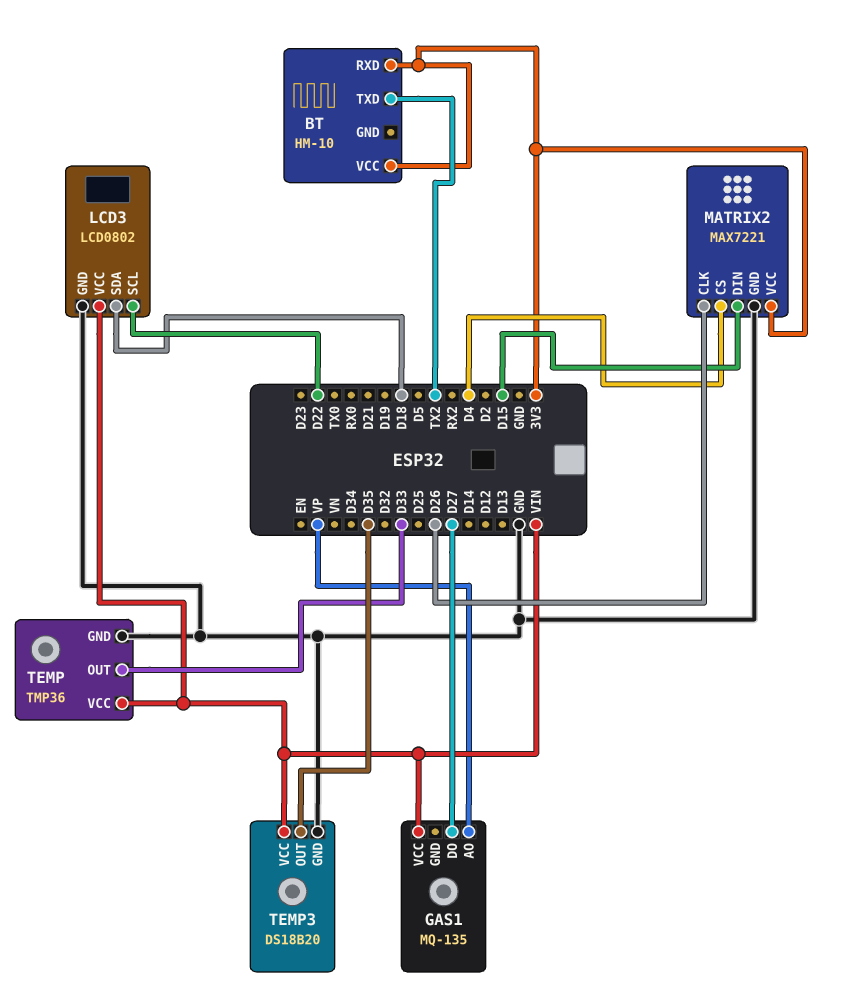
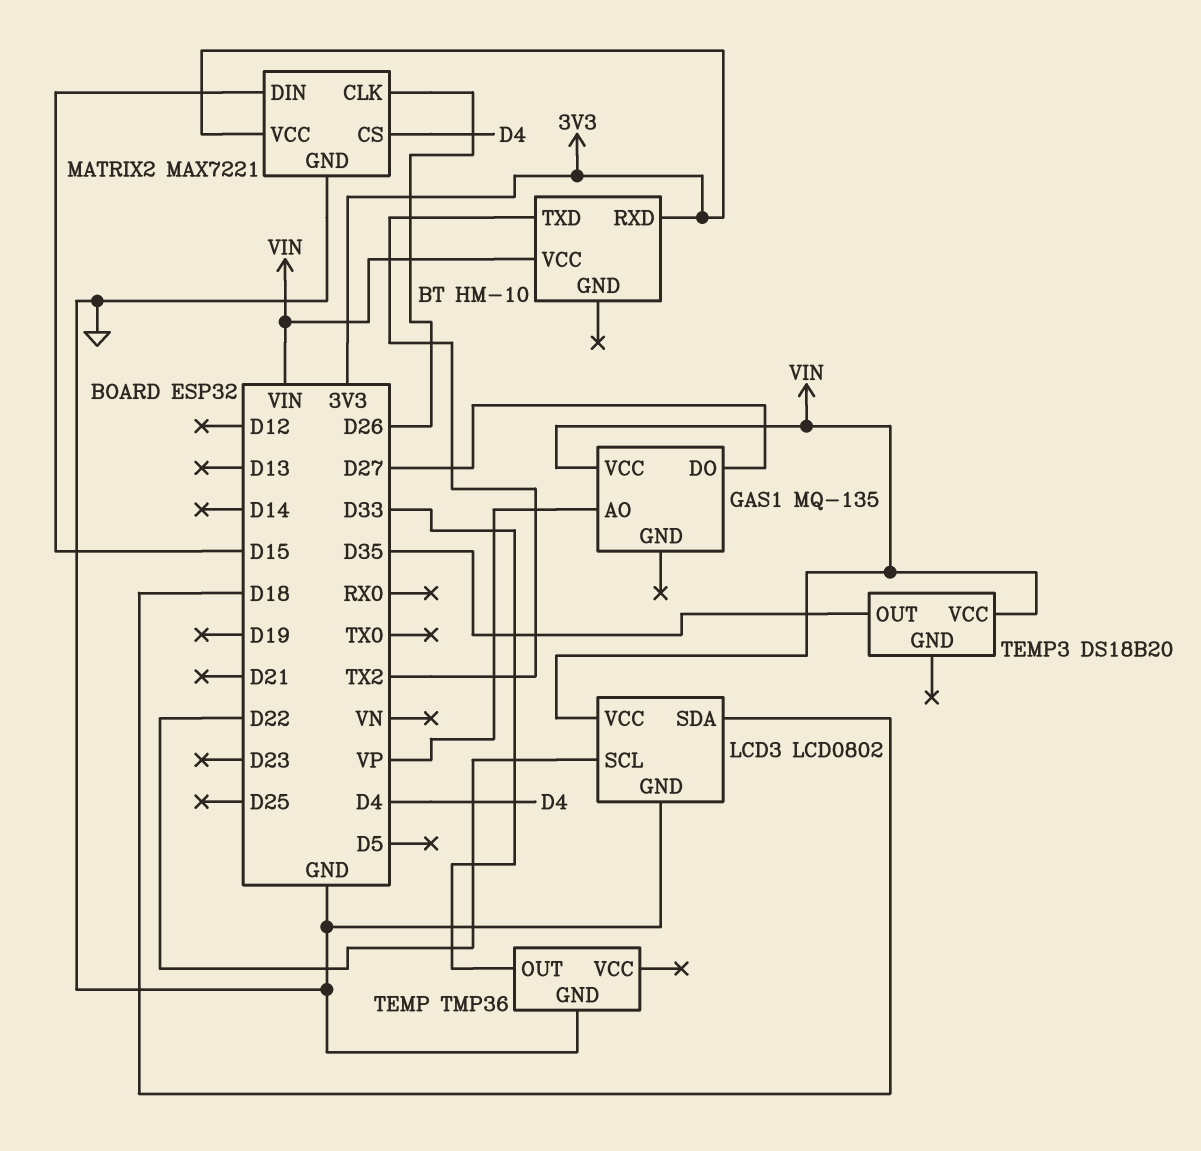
BT pin VCC: 3V3 -> VIN
TEMP pin VCC: VIN -> none
TEMP3 pin GND: GND -> none

